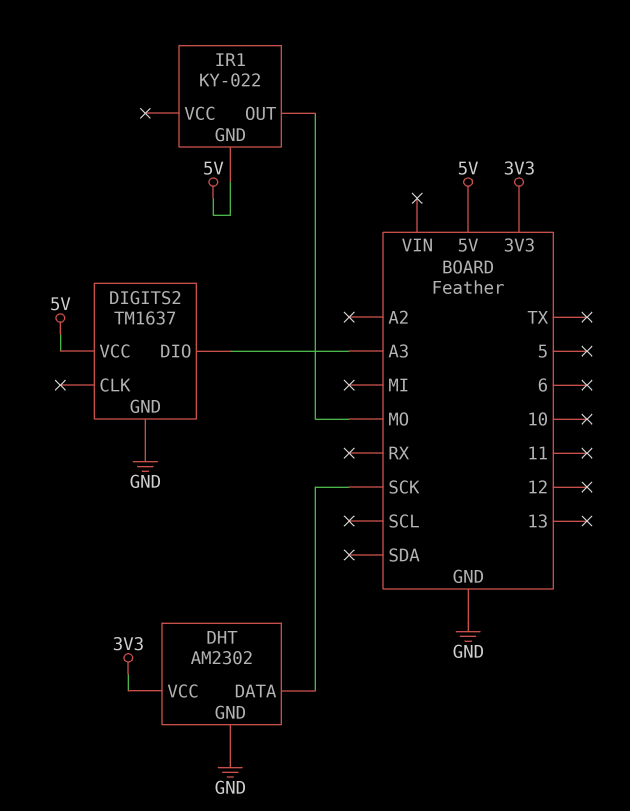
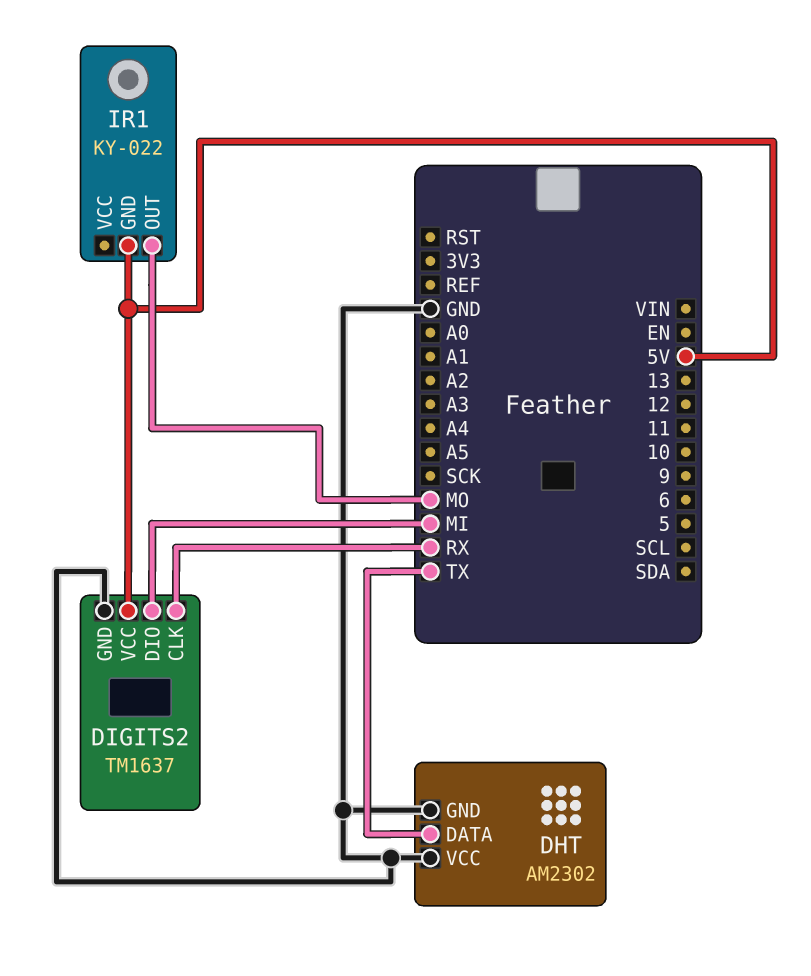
DHT pin DATA: SCK -> TX
DHT pin VCC: 3V3 -> GND
DIGITS2 pin CLK: none -> RX
DIGITS2 pin DIO: A3 -> MI

